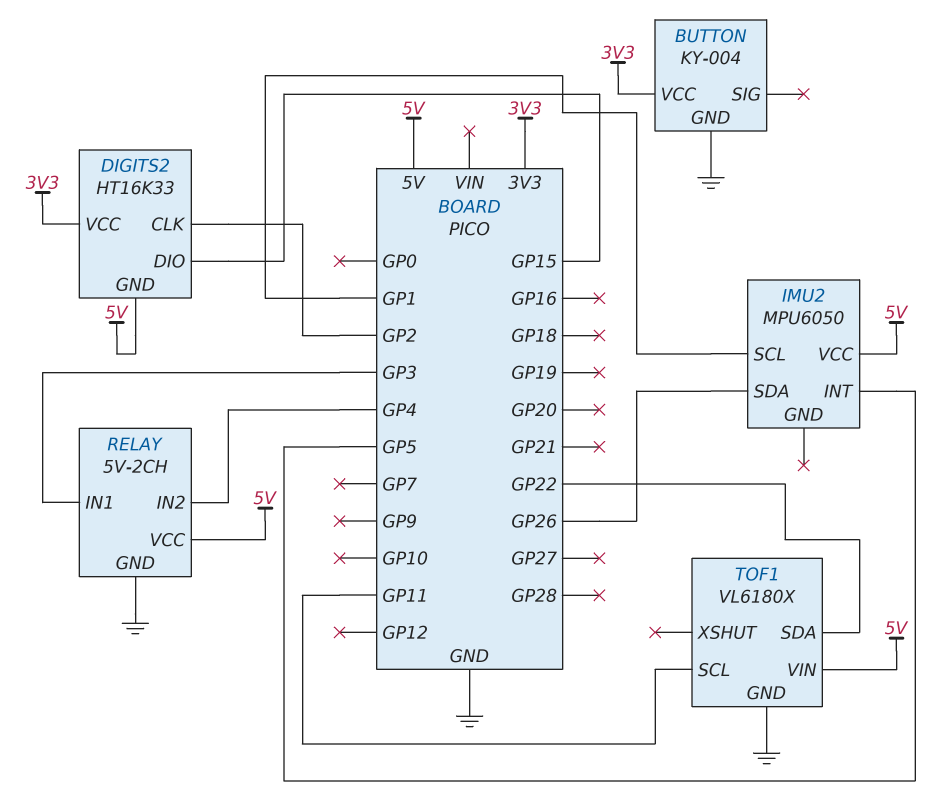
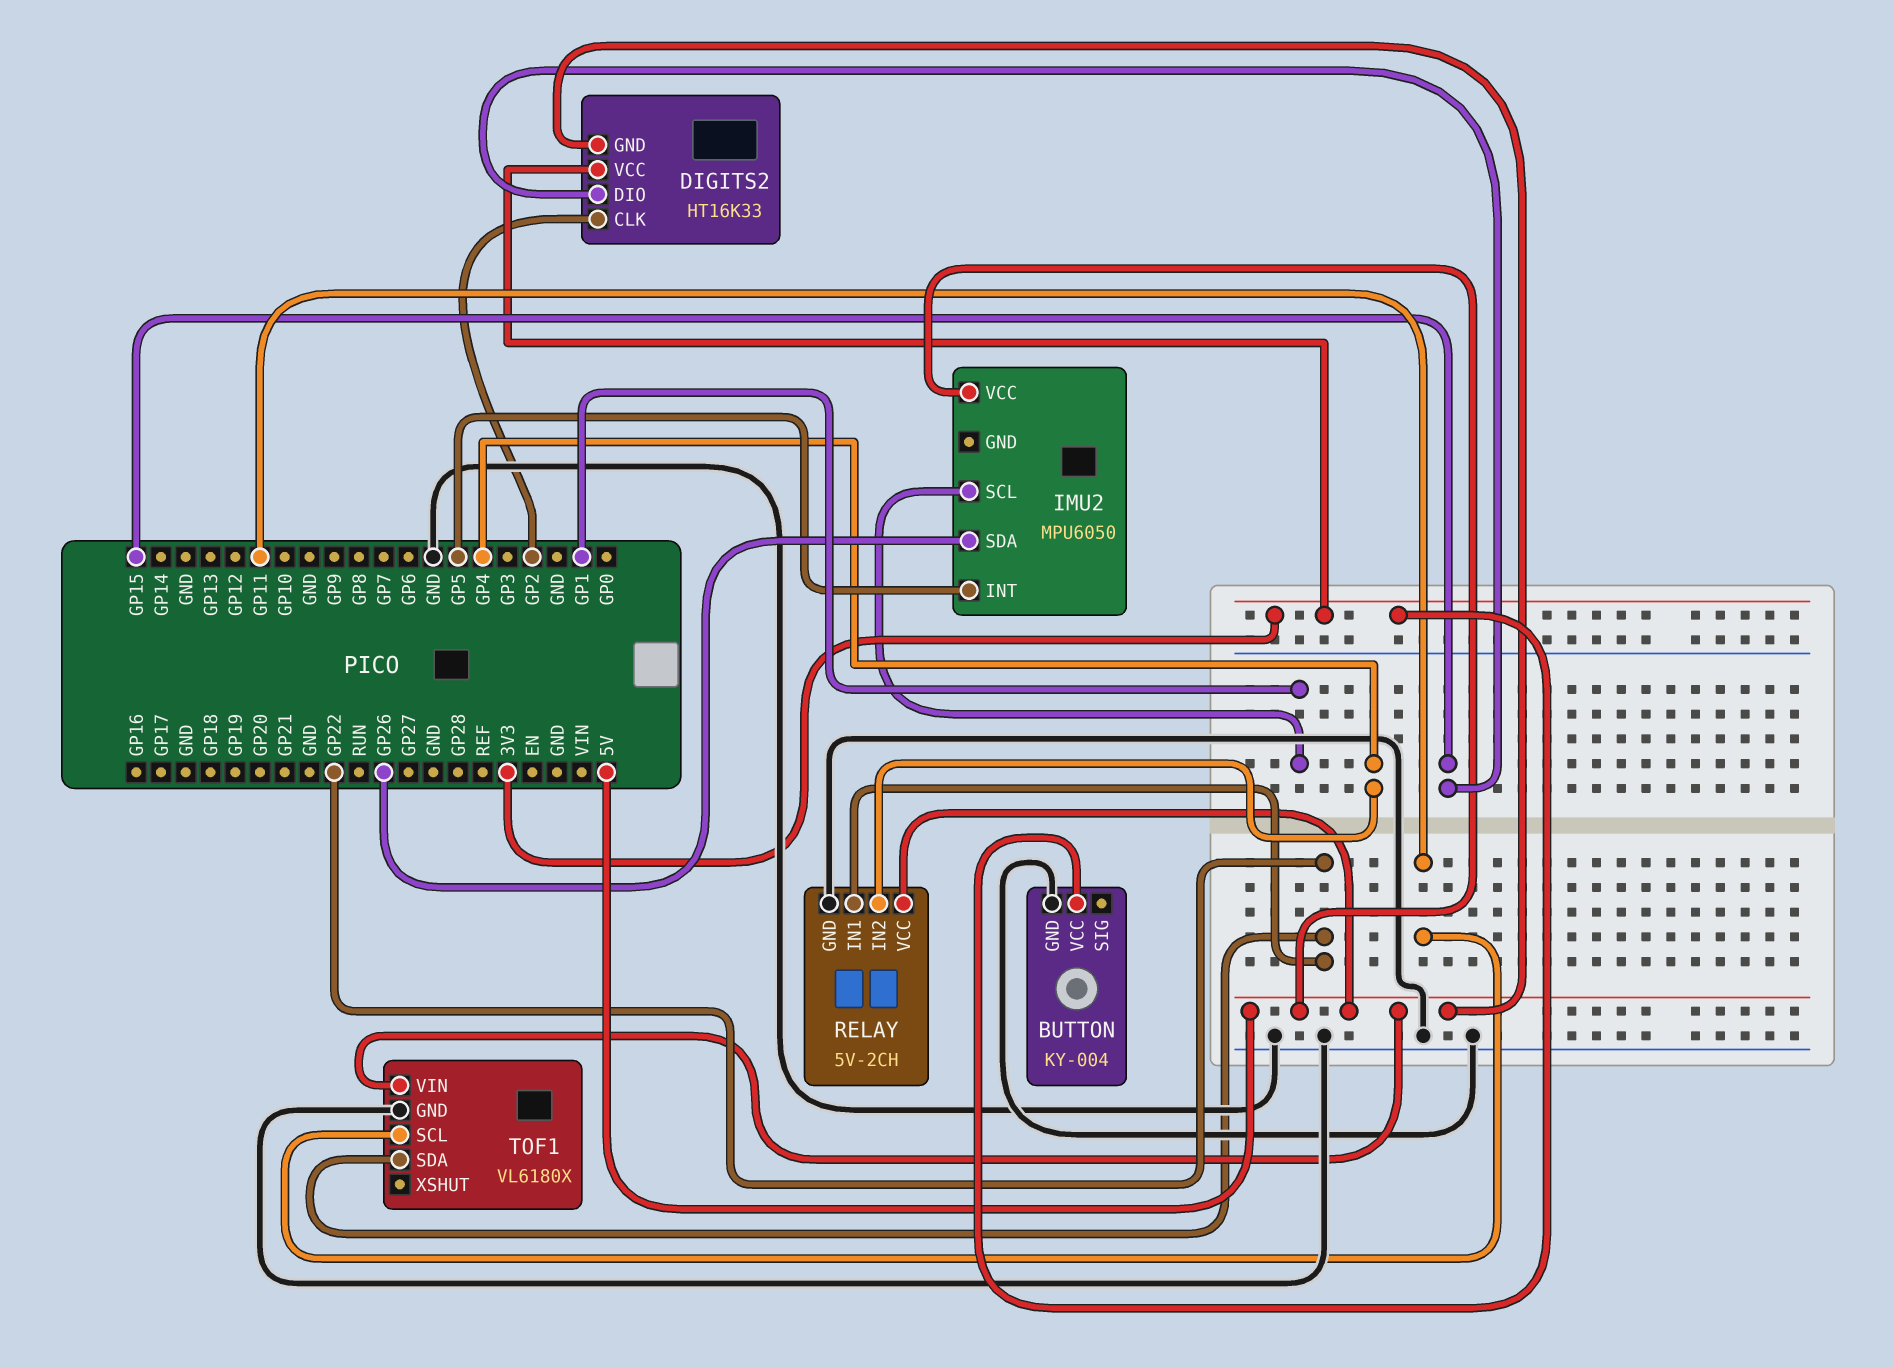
RELAY pin IN1: GP3 -> GP22

